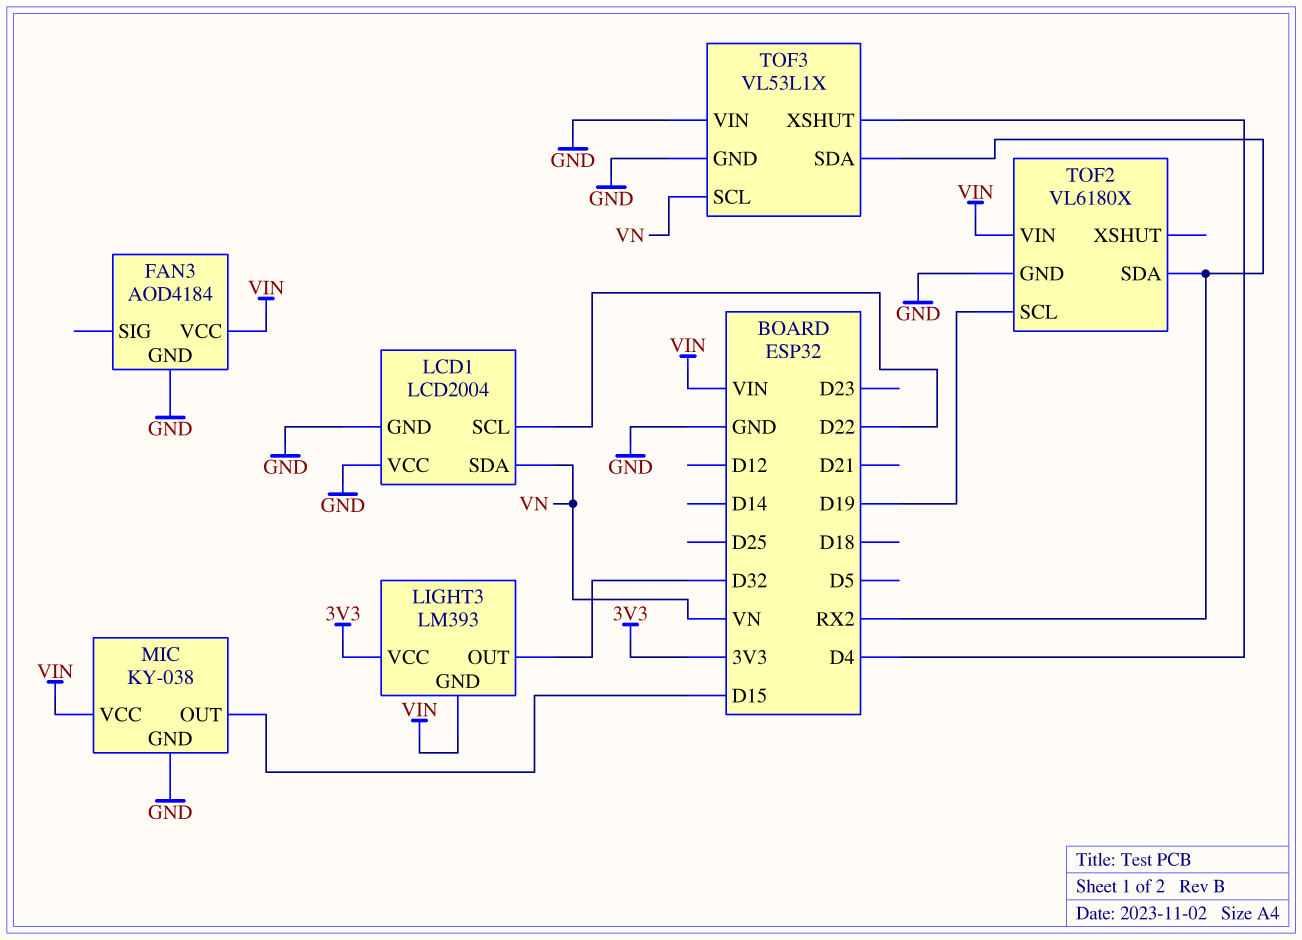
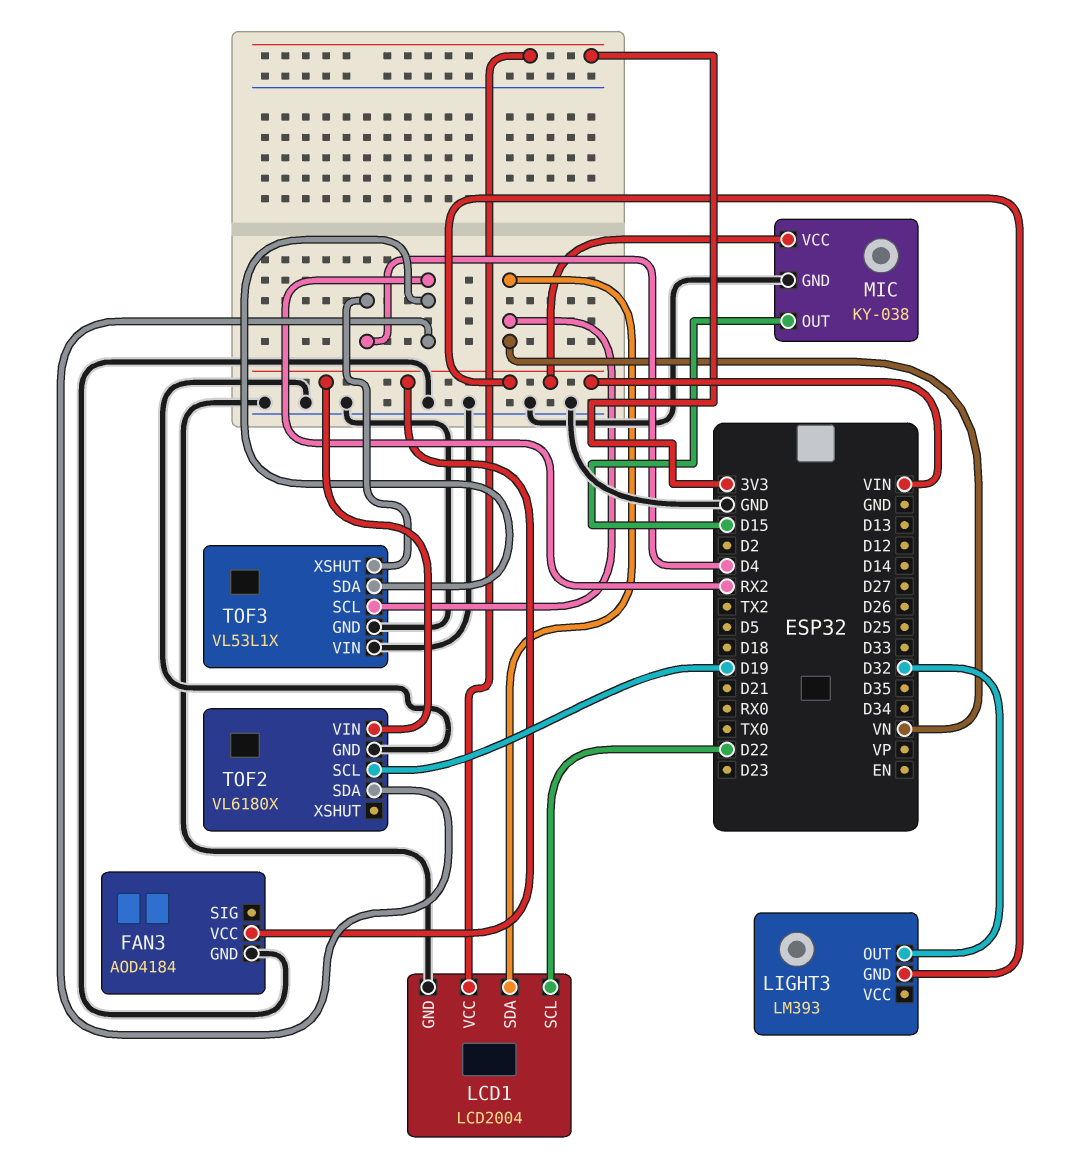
LCD1 pin VCC: GND -> 3V3
LIGHT3 pin VCC: 3V3 -> none

